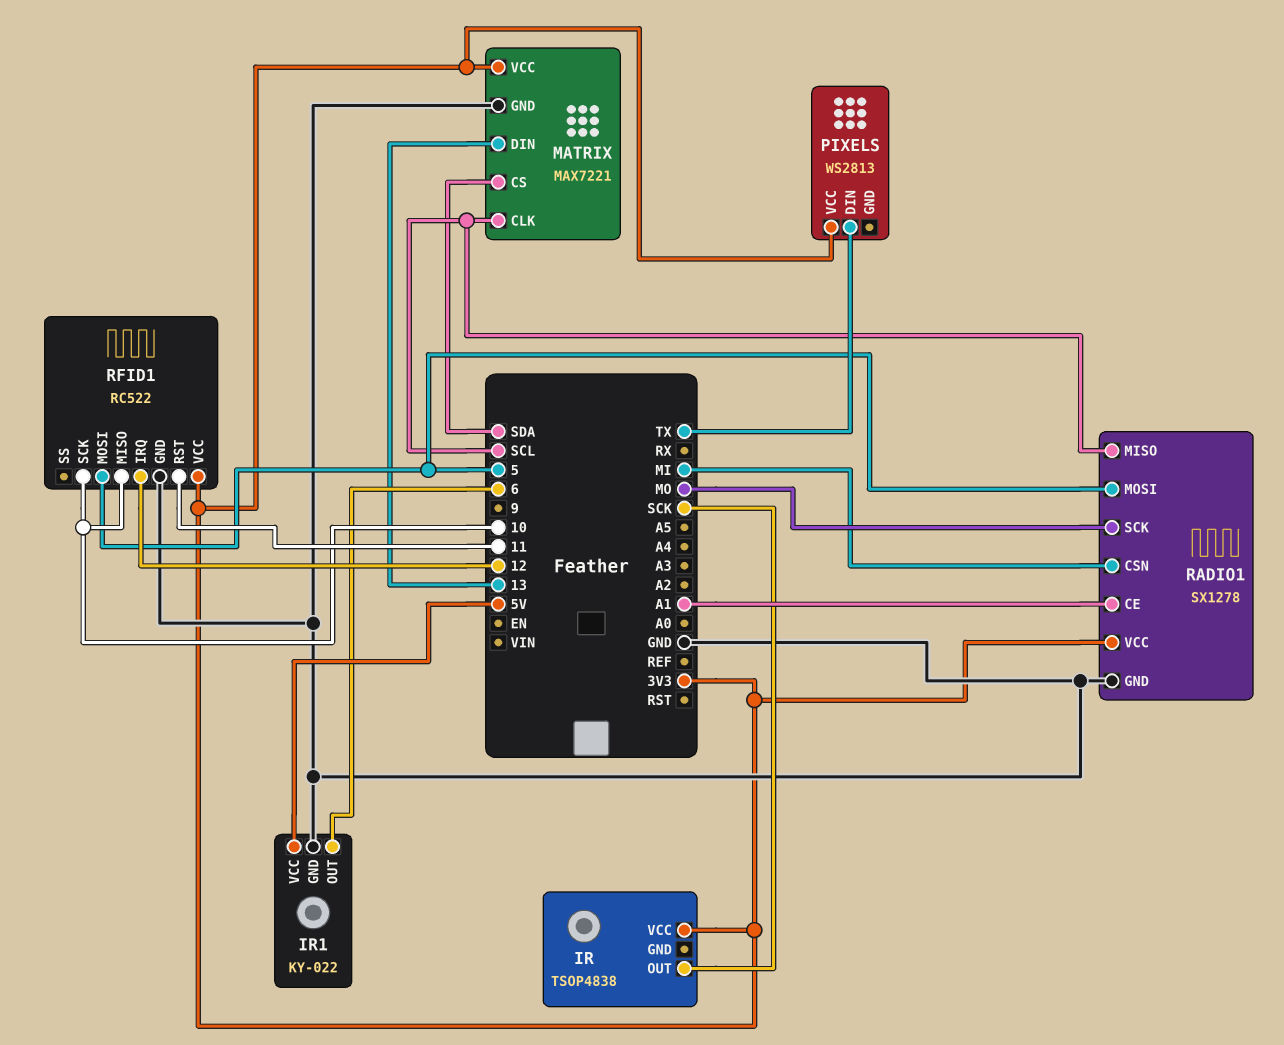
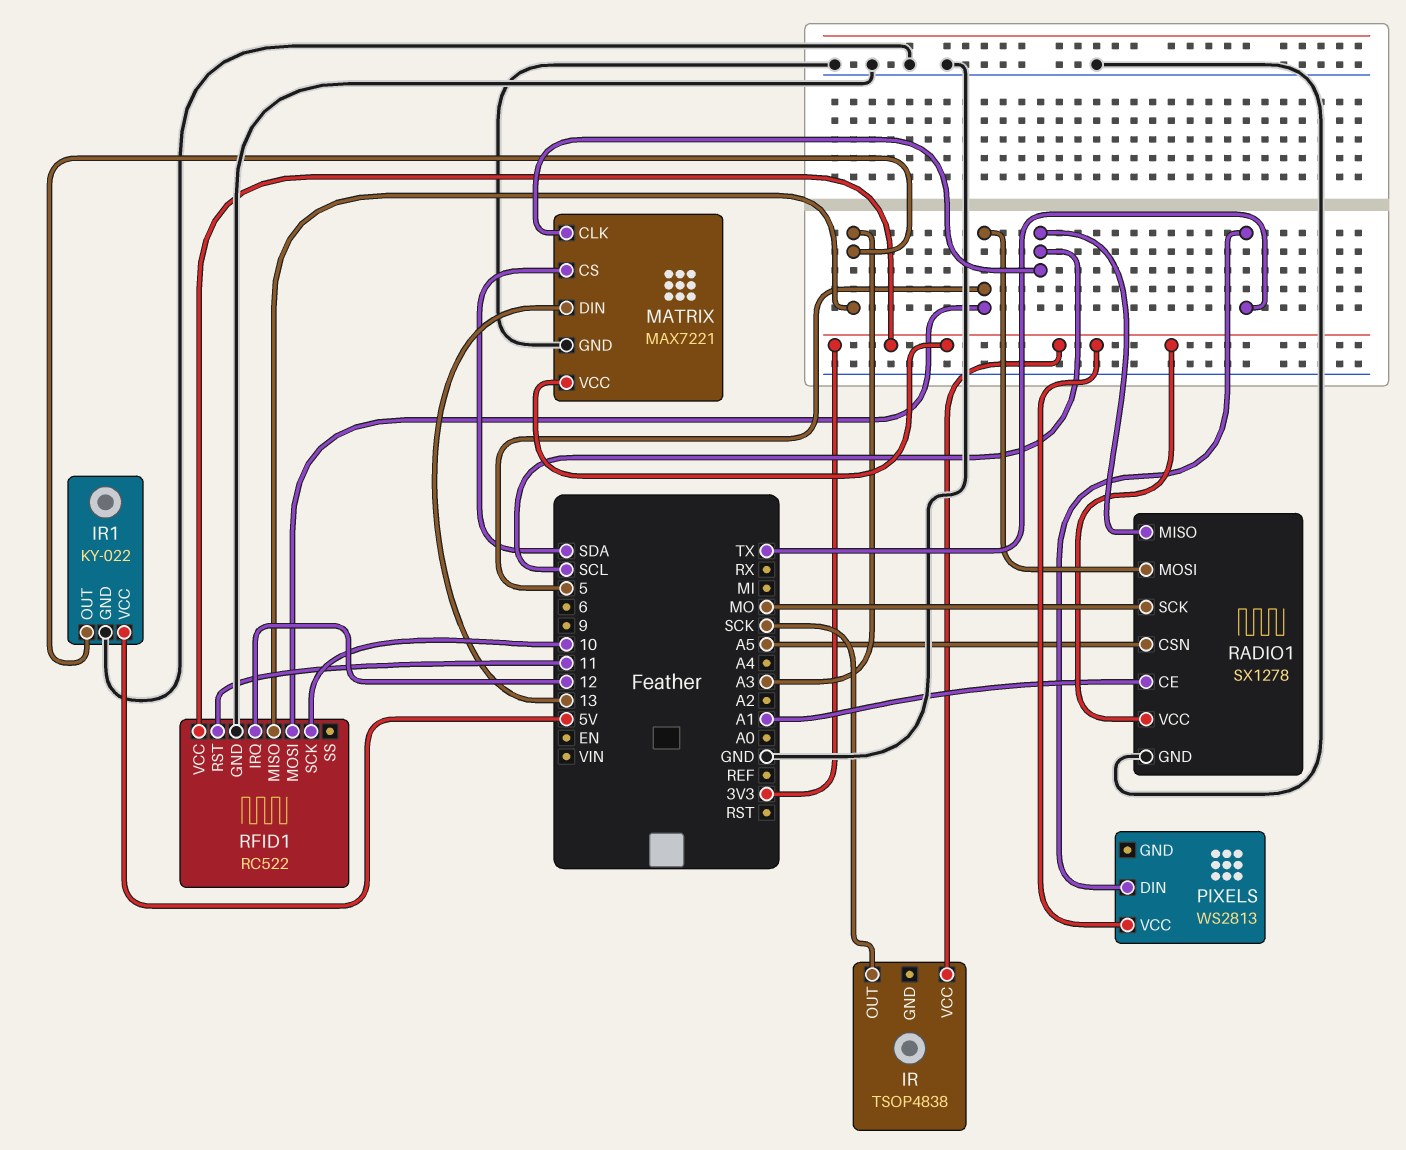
IR1 pin OUT: 6 -> A3
RADIO1 pin CSN: MI -> A5
RFID1 pin MISO: 10 -> A3

